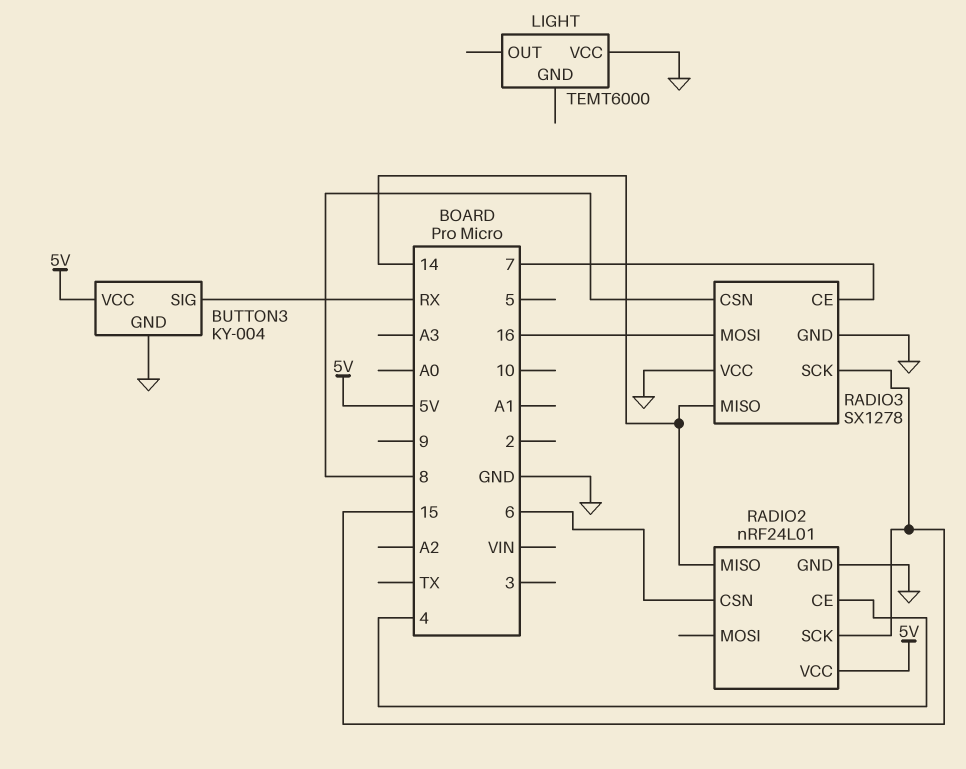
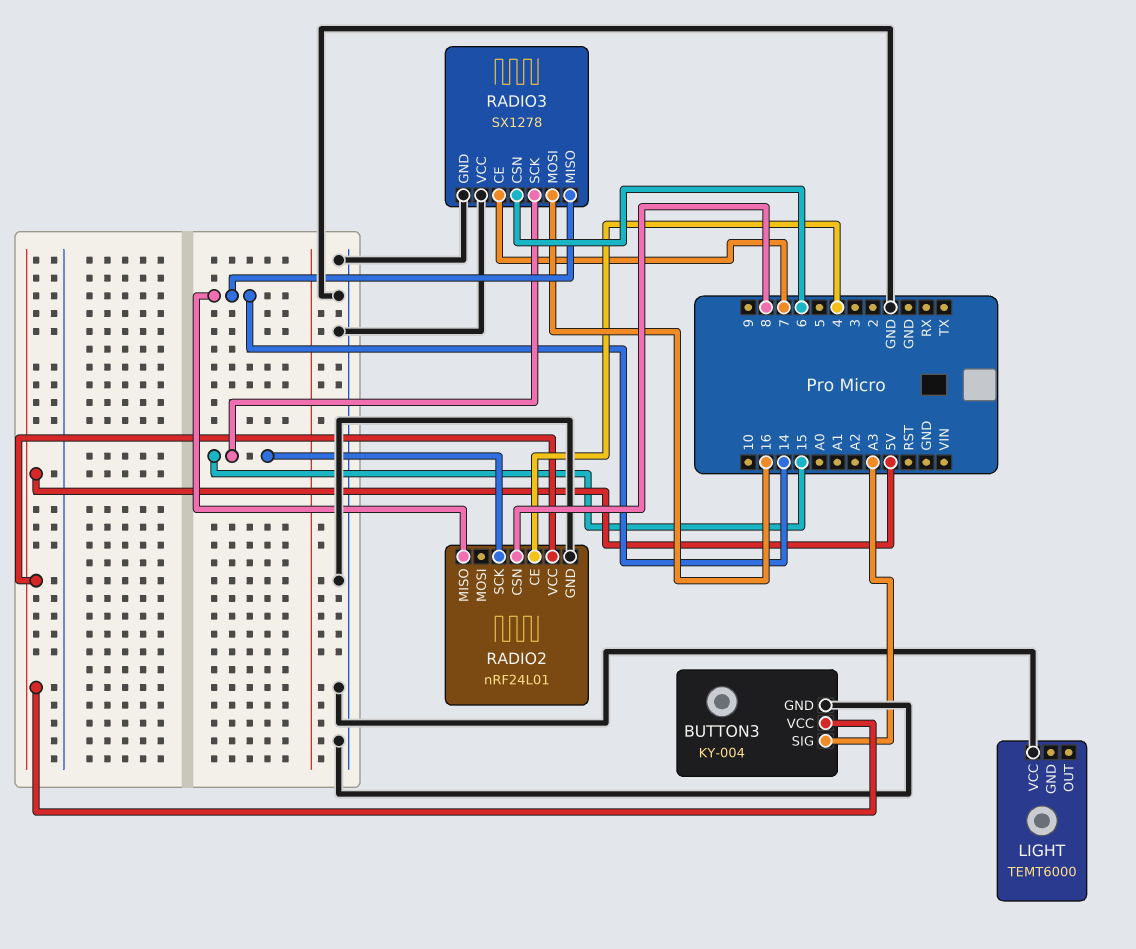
BUTTON3 pin SIG: RX -> A3
RADIO2 pin CSN: 6 -> 8
RADIO3 pin CSN: 8 -> 6

